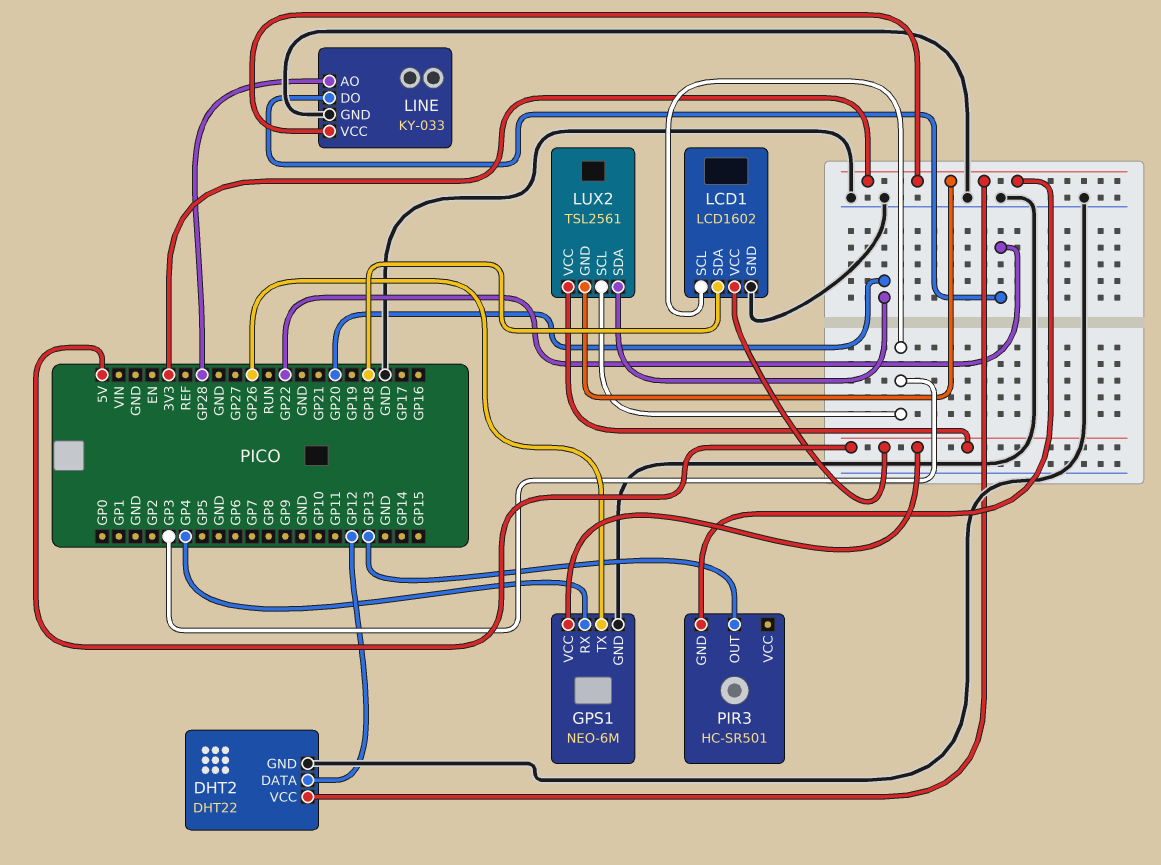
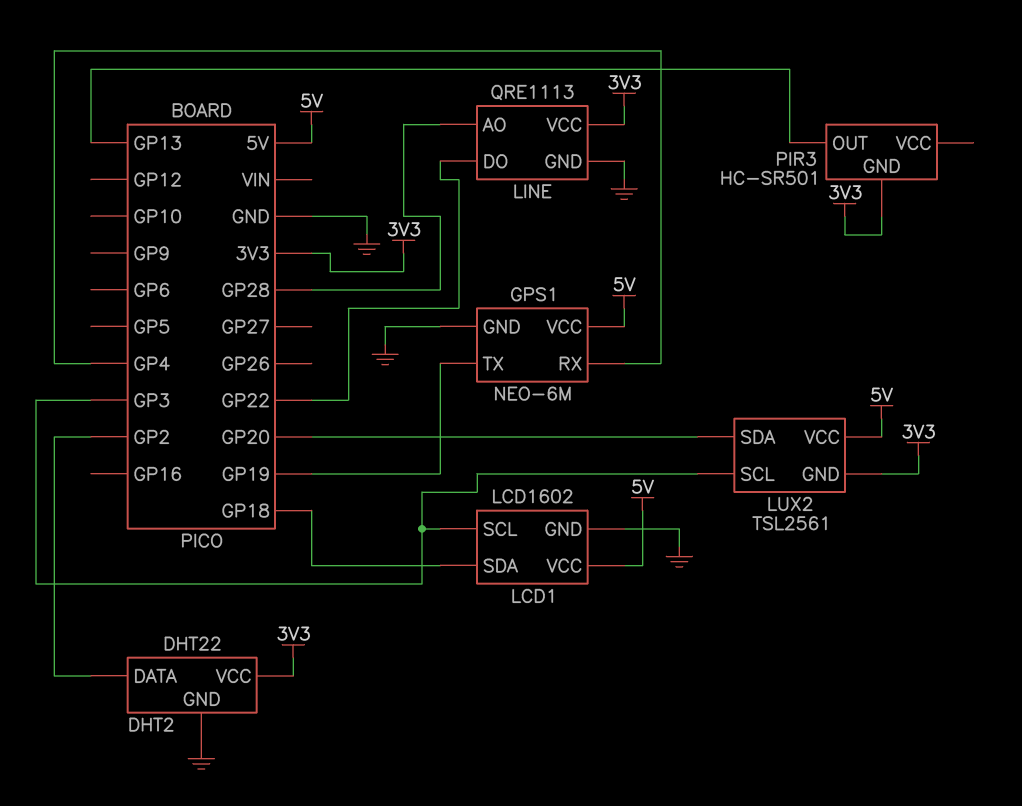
DHT2 pin DATA: GP12 -> GP2
GPS1 pin TX: GP26 -> GP19
LINE: KY-033 -> QRE1113

